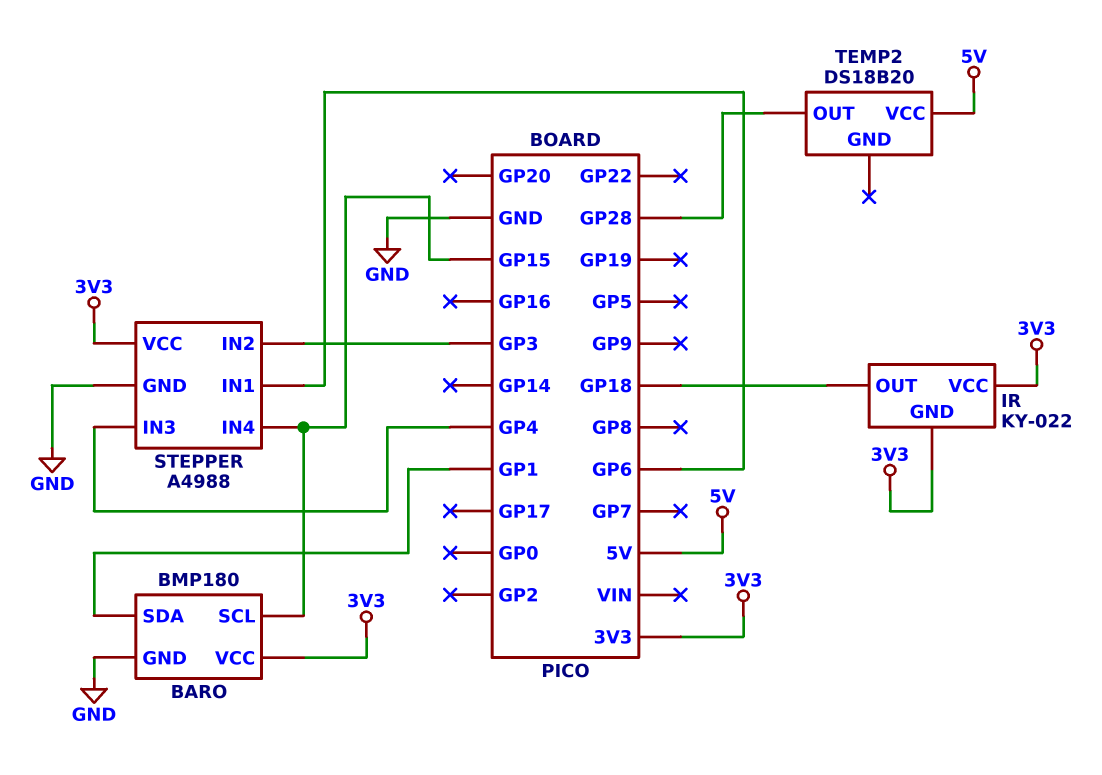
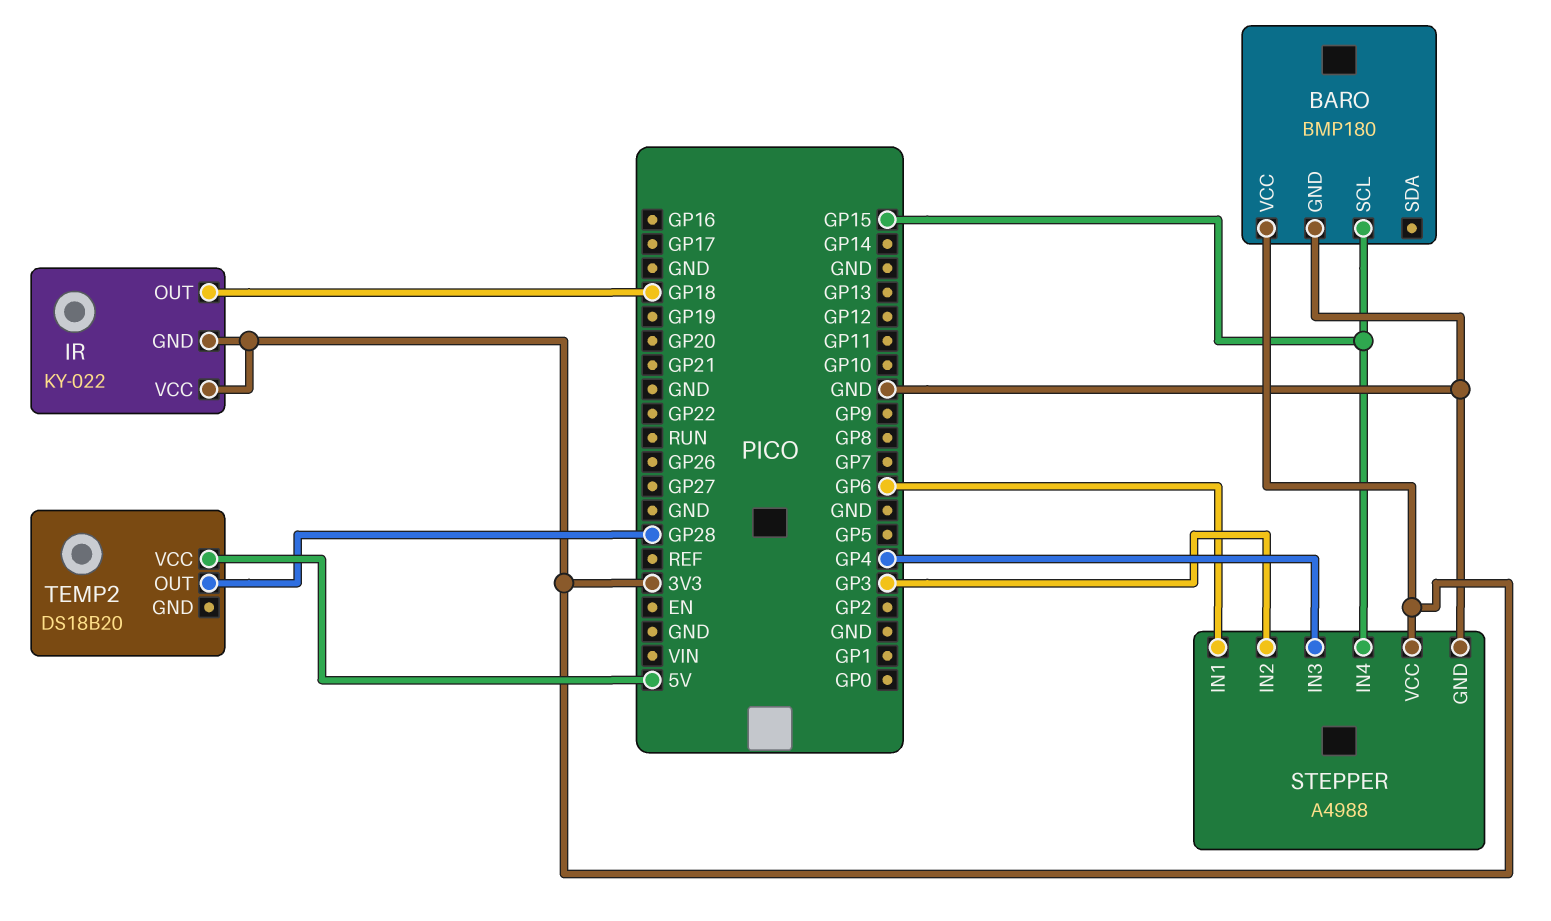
BARO pin SDA: GP1 -> none

